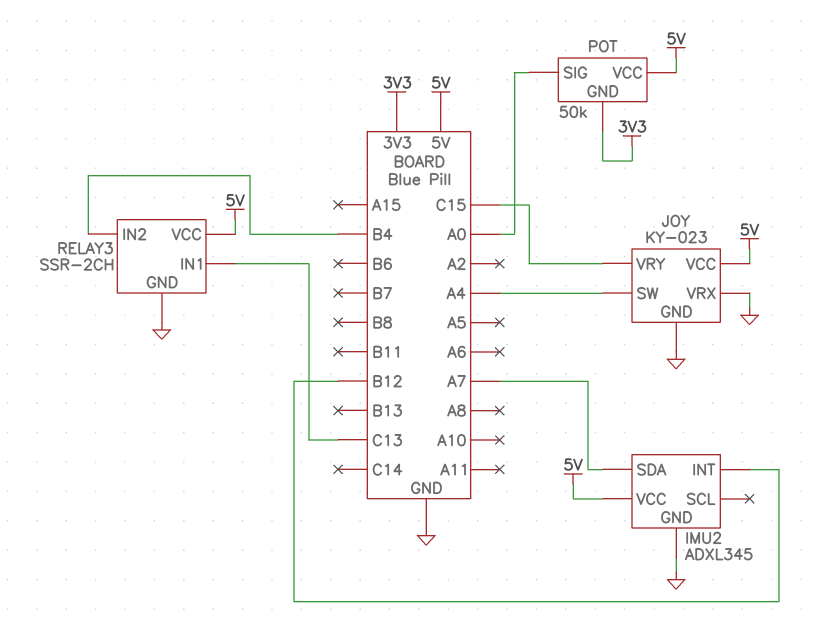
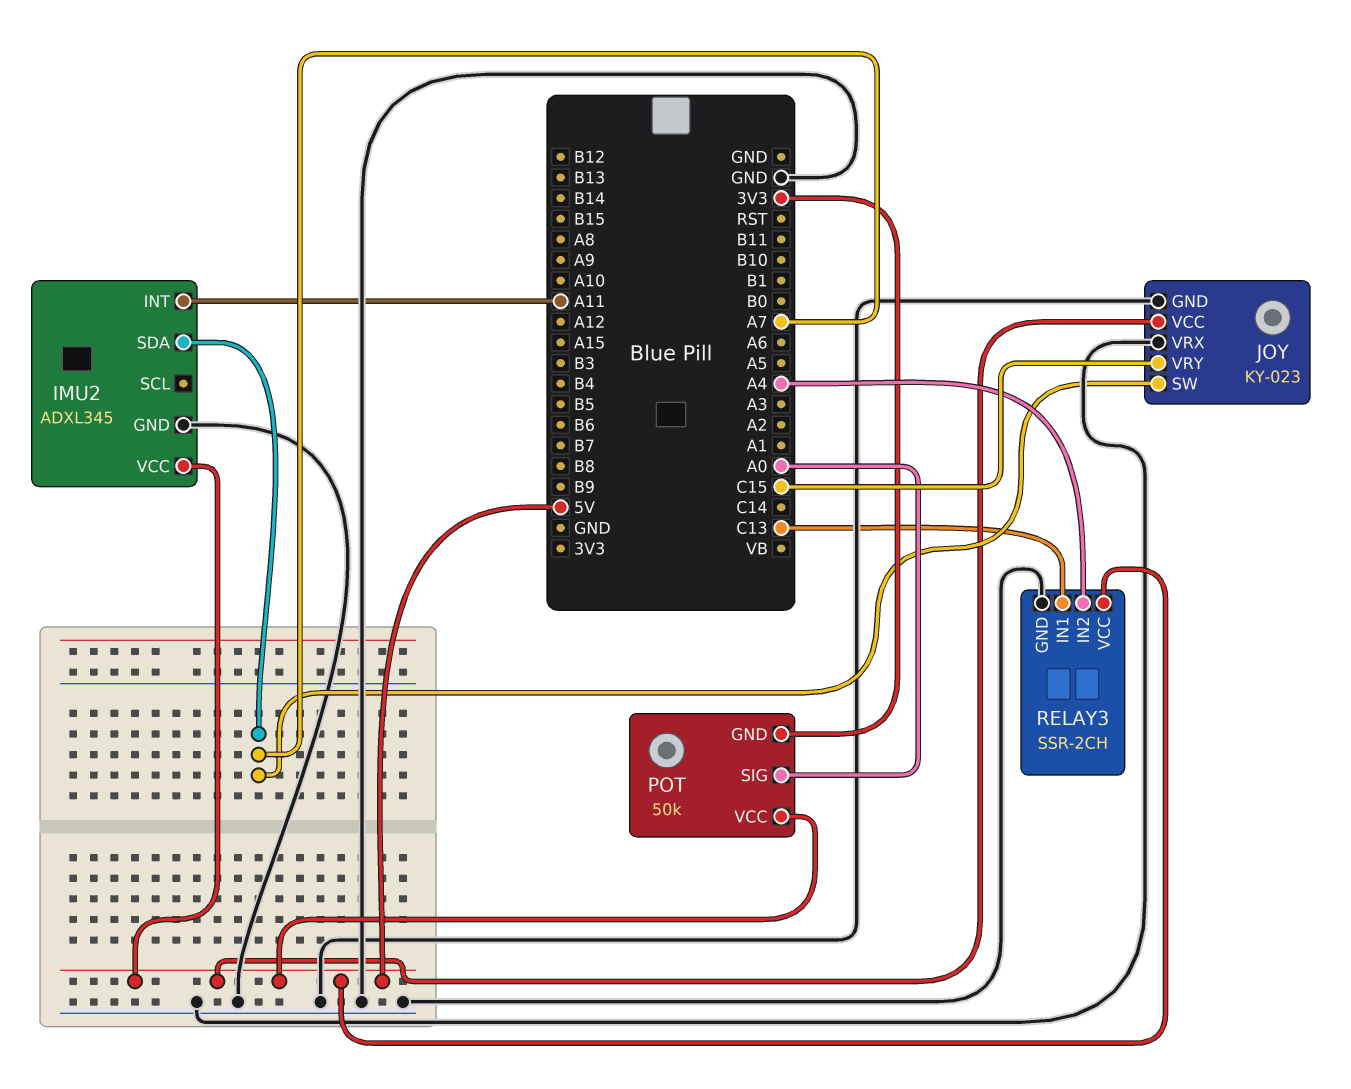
IMU2 pin INT: B12 -> A11
JOY pin SW: A4 -> A7
RELAY3 pin IN2: B4 -> A4

